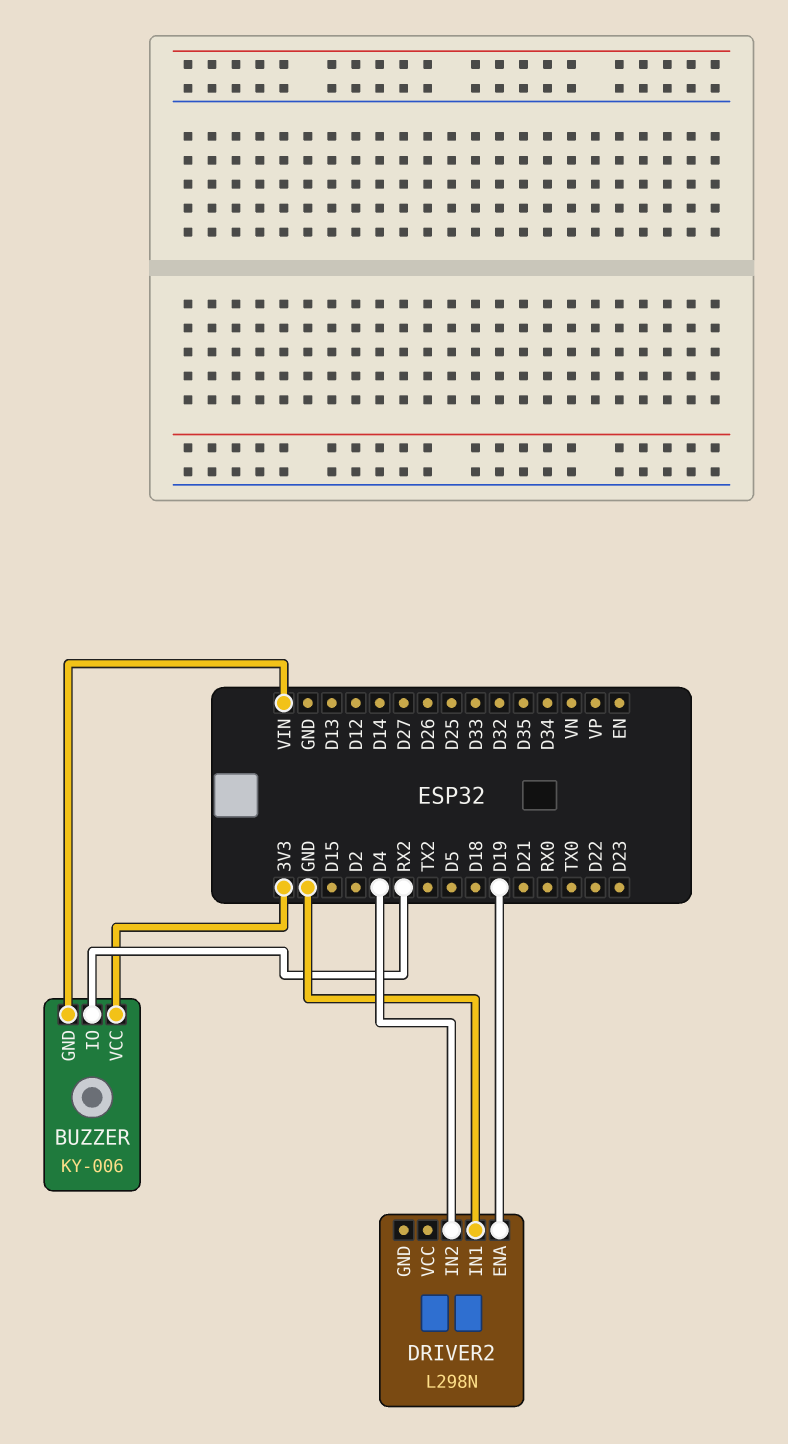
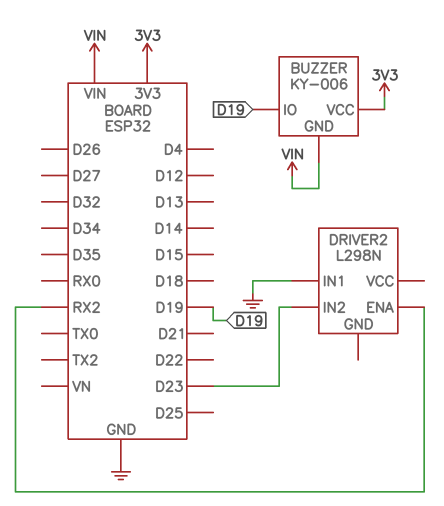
BUZZER pin IO: RX2 -> D19
DRIVER2 pin ENA: D19 -> RX2
DRIVER2 pin IN2: D4 -> D23

